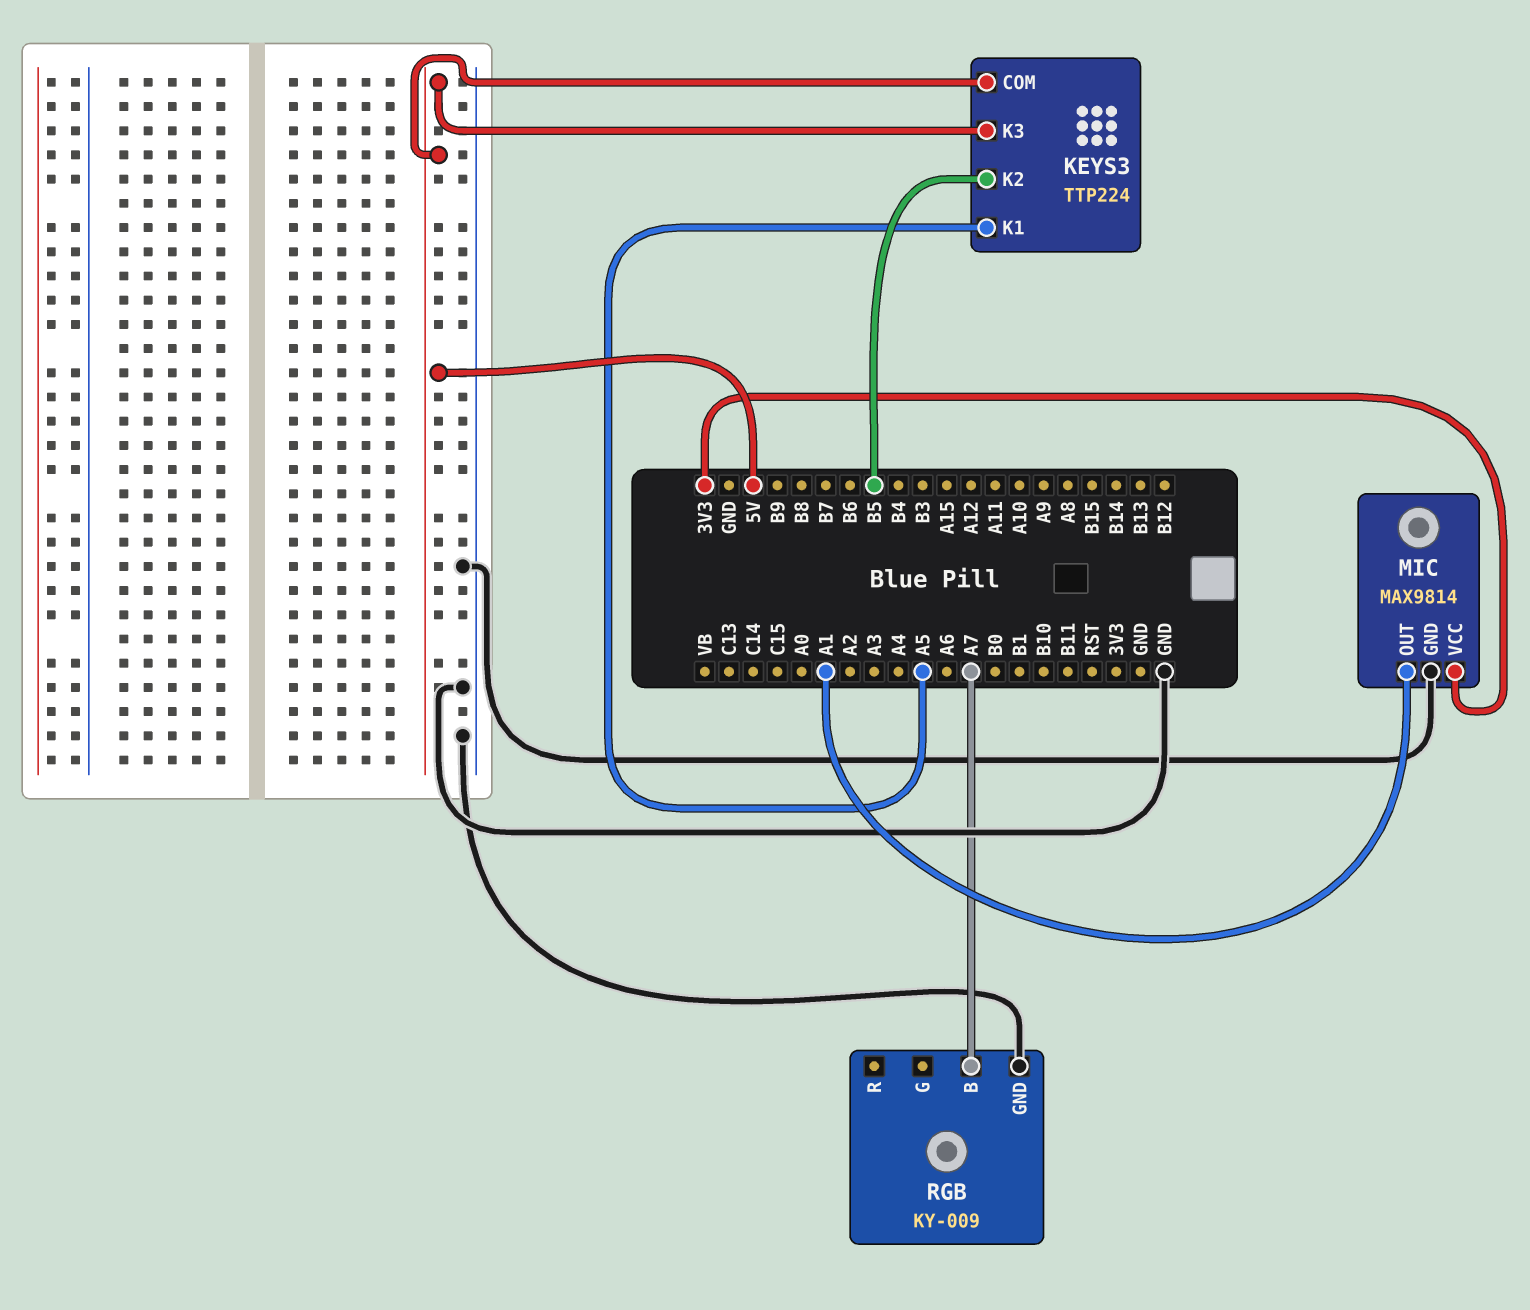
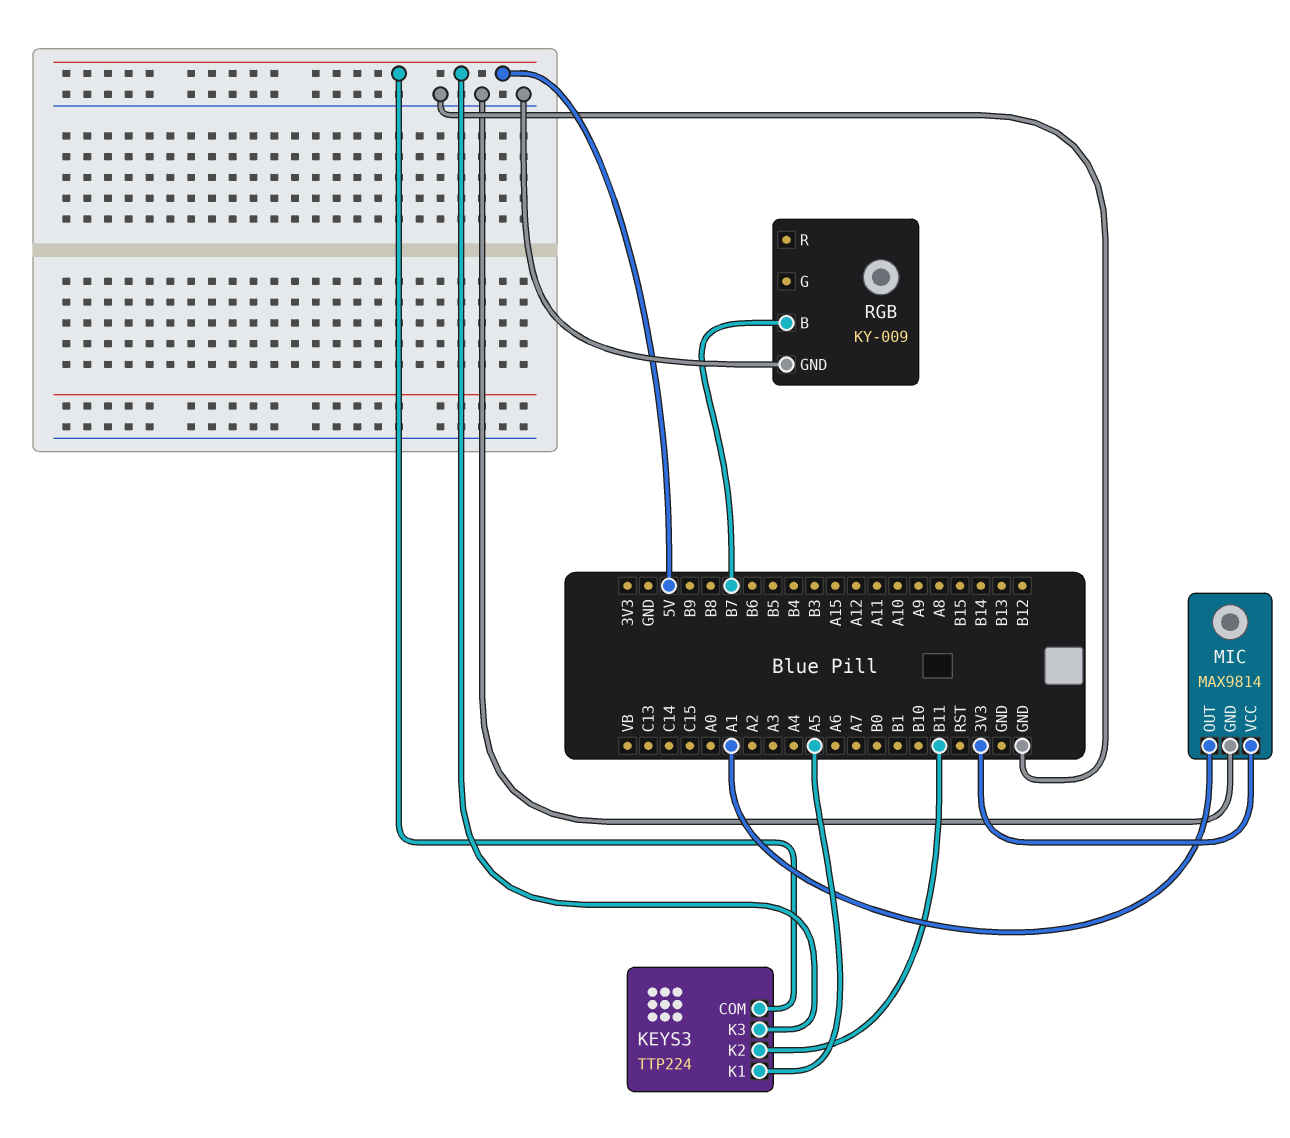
KEYS3 pin K2: B5 -> B11
RGB pin B: A7 -> B7

